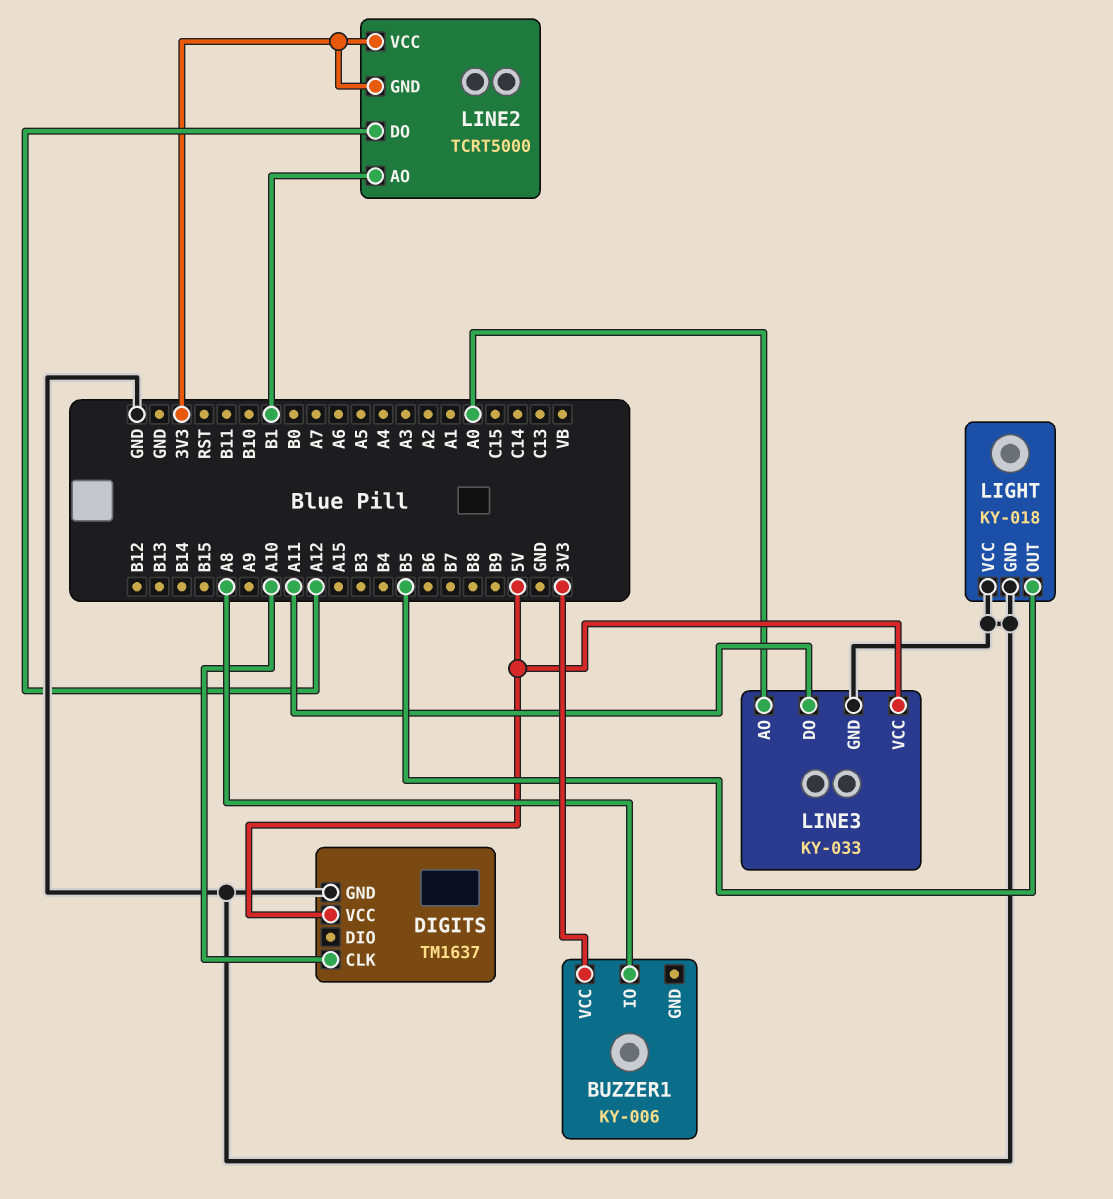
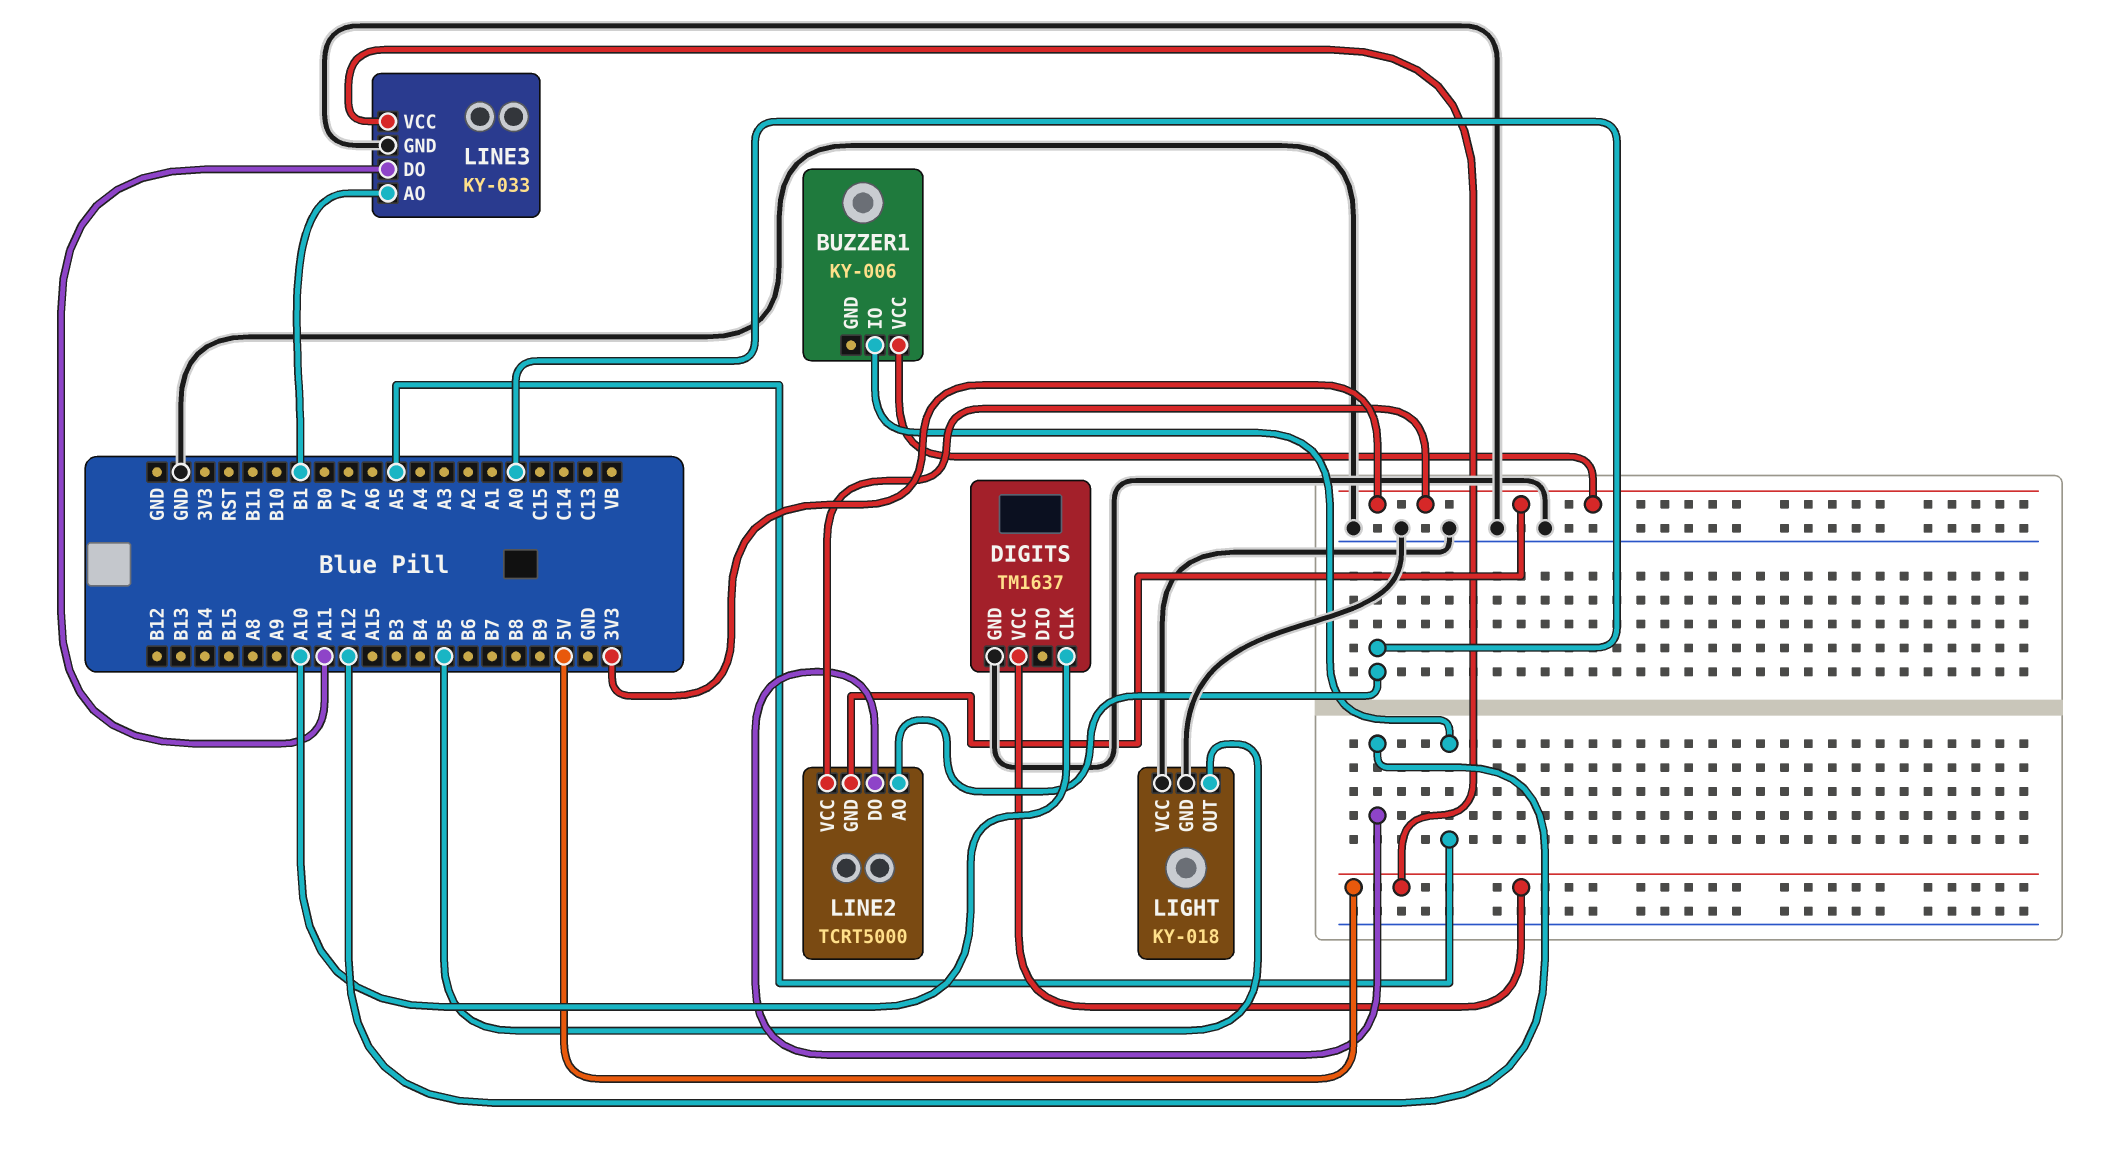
BUZZER1 pin IO: A8 -> A5
LINE2 pin AO: B1 -> A0
LINE3 pin AO: A0 -> B1

